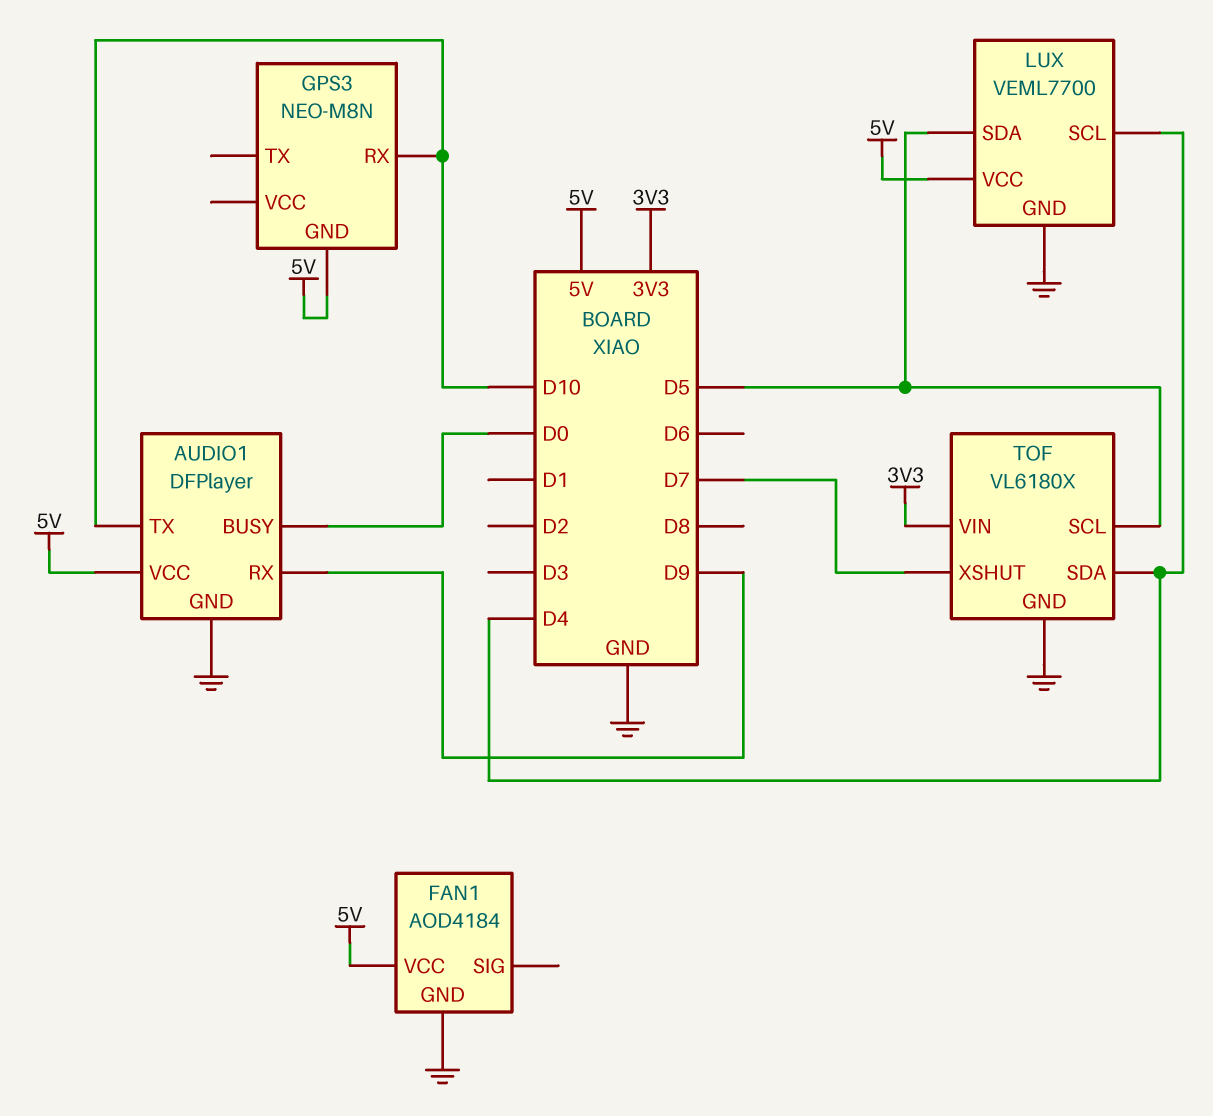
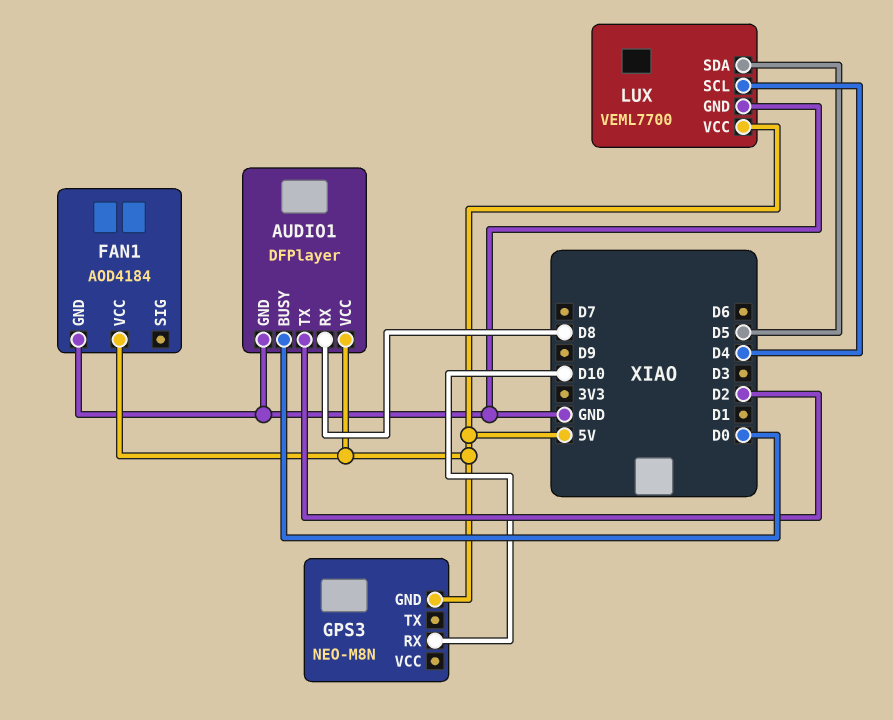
AUDIO1 pin RX: D9 -> D8
AUDIO1 pin TX: D10 -> D2
TOF: VL6180X -> none
TOF pin GND: GND -> none
TOF pin SCL: D5 -> none
TOF pin SDA: D4 -> none
TOF pin VIN: 3V3 -> none
TOF pin XSHUT: D7 -> none

